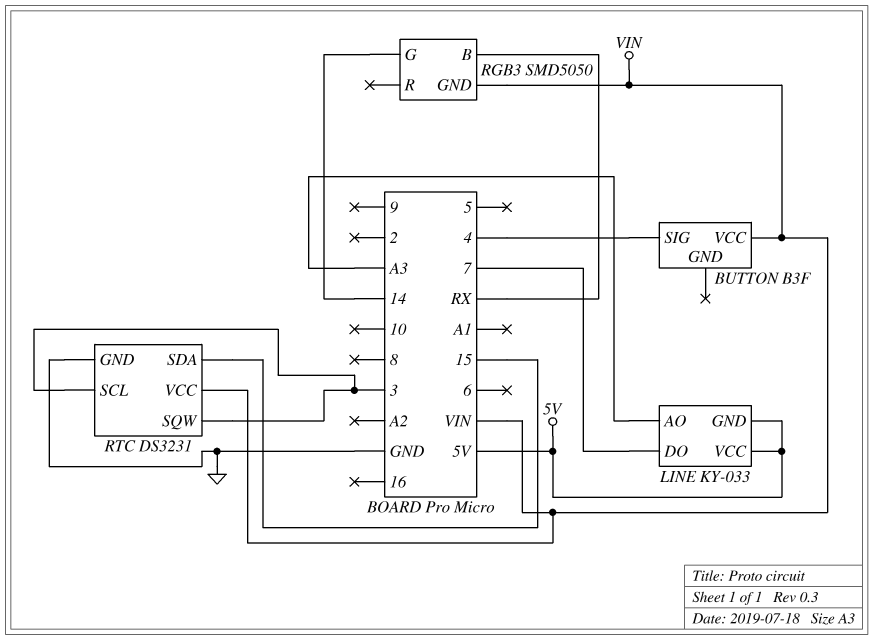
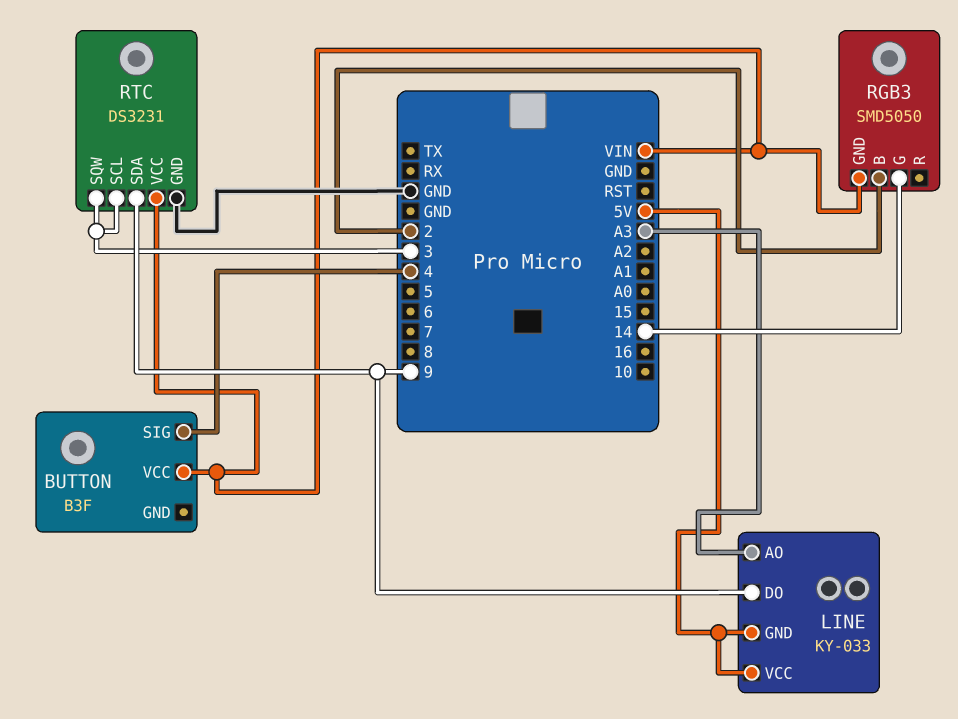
LINE pin DO: 7 -> 9
RGB3 pin B: RX -> 2
RTC pin SDA: 15 -> 9

